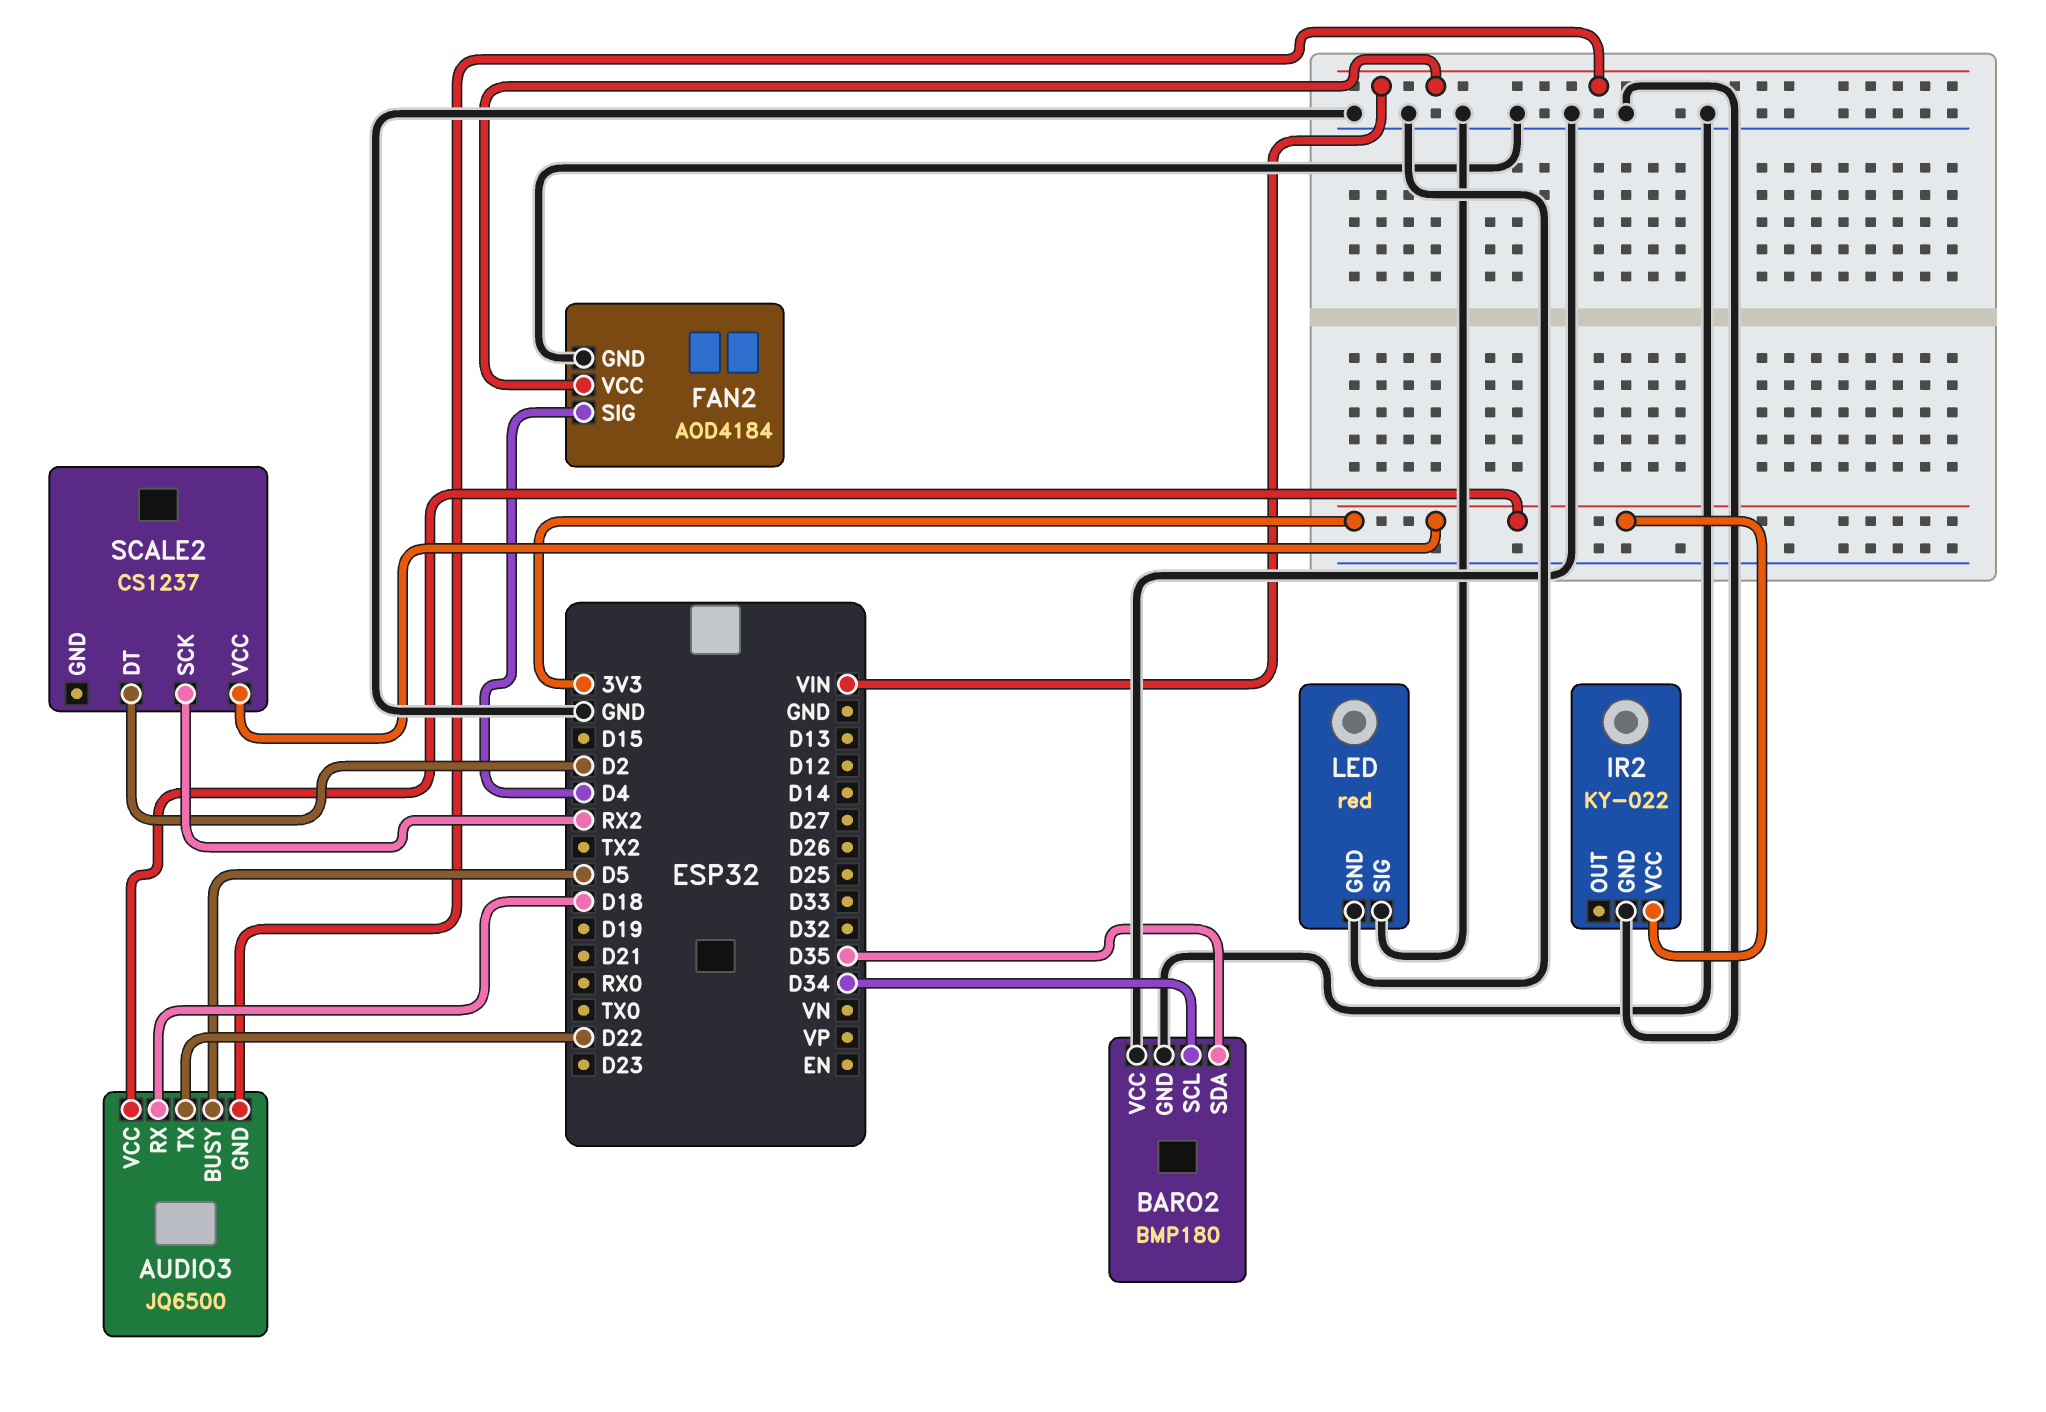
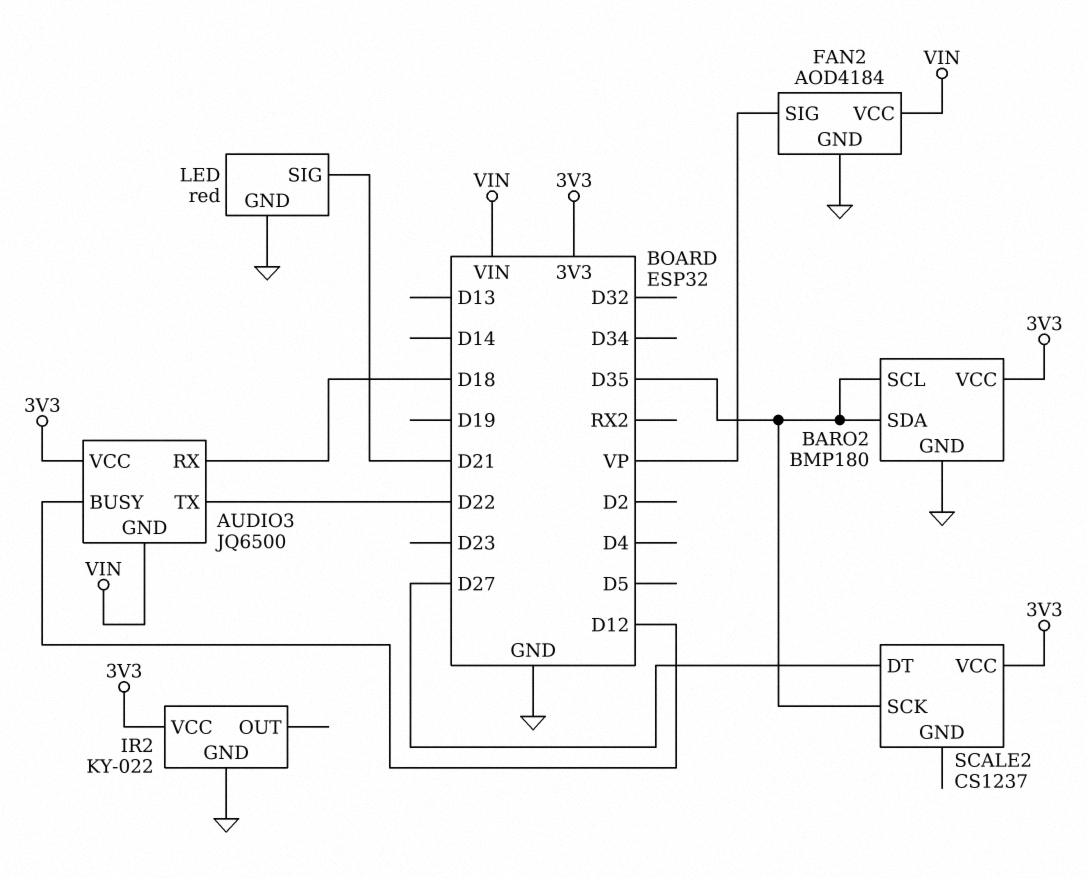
AUDIO3 pin BUSY: D5 -> D12
BARO2 pin SCL: D34 -> D35
BARO2 pin VCC: GND -> 3V3
FAN2 pin SIG: D4 -> VP
LED pin SIG: GND -> D21
SCALE2 pin DT: D2 -> D27
SCALE2 pin SCK: RX2 -> D35

